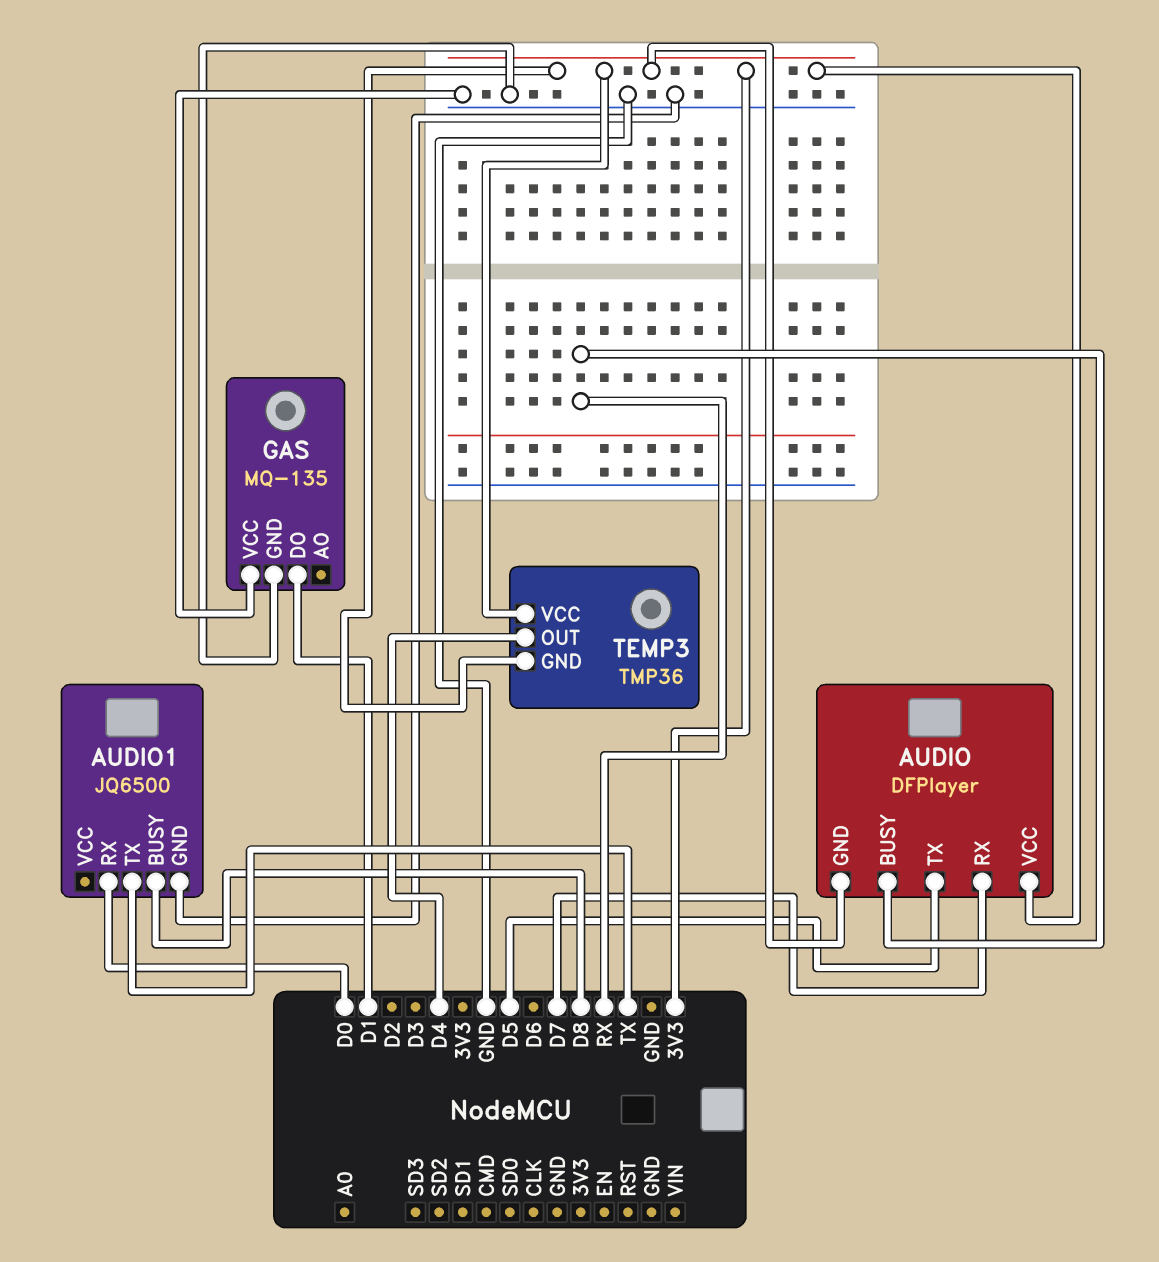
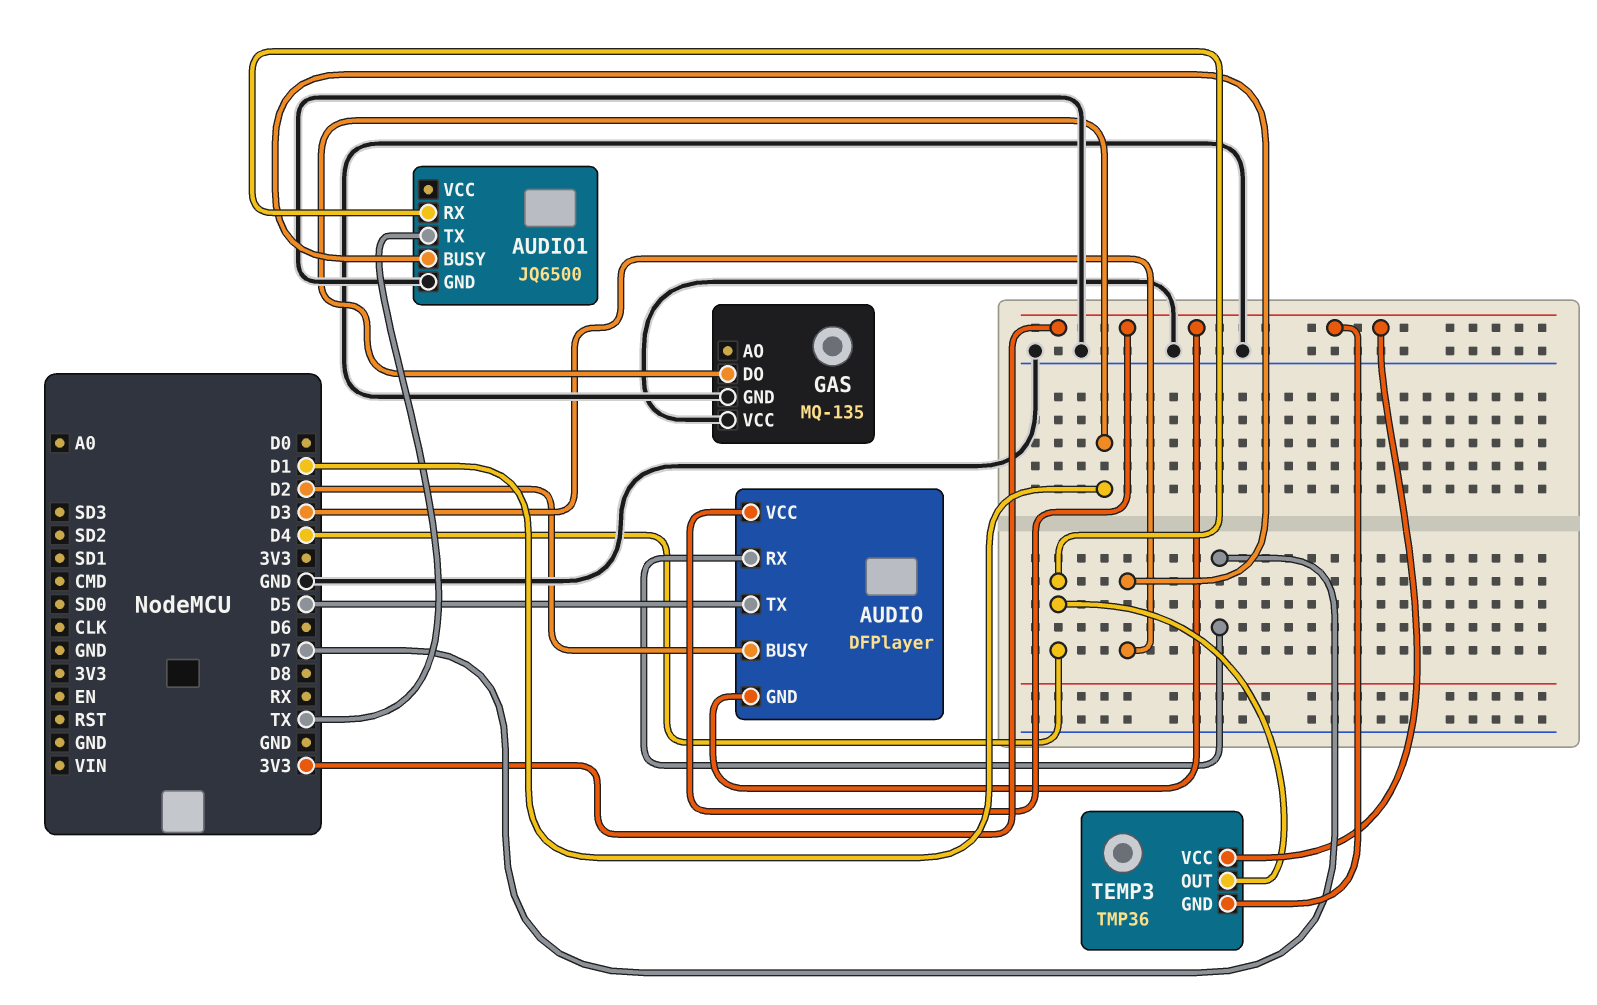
AUDIO pin BUSY: RX -> D2
AUDIO1 pin BUSY: D8 -> D3
AUDIO1 pin RX: D0 -> D4

